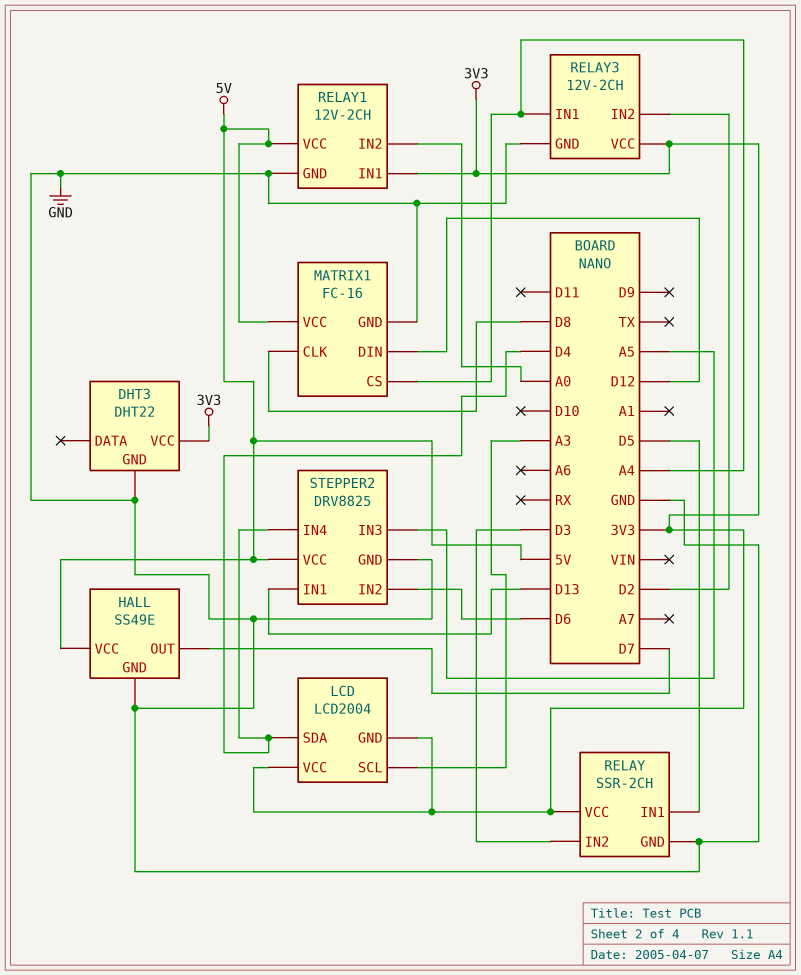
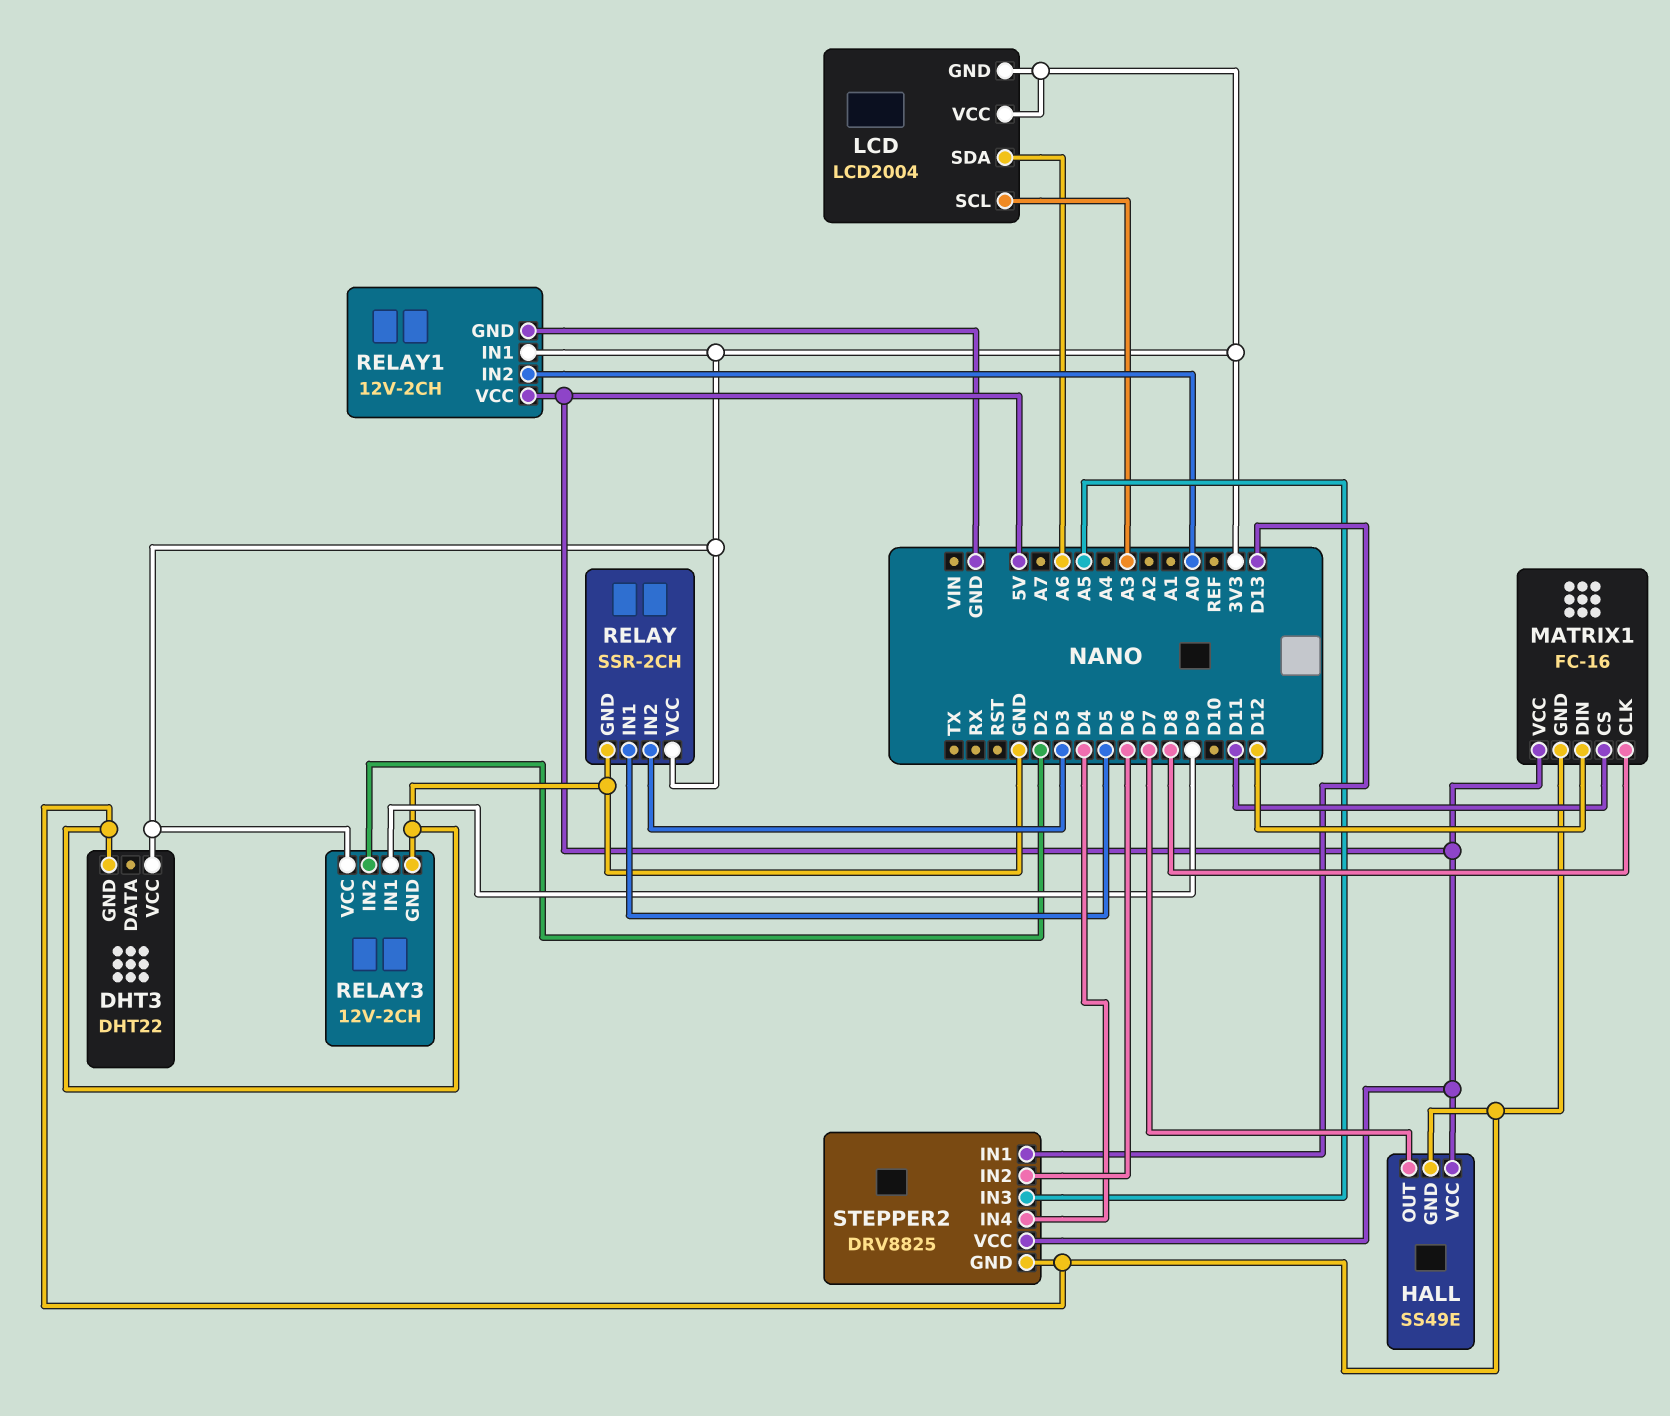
LCD pin SDA: D4 -> A6
MATRIX1 pin CS: A4 -> D11
RELAY3 pin IN1: A4 -> D9

